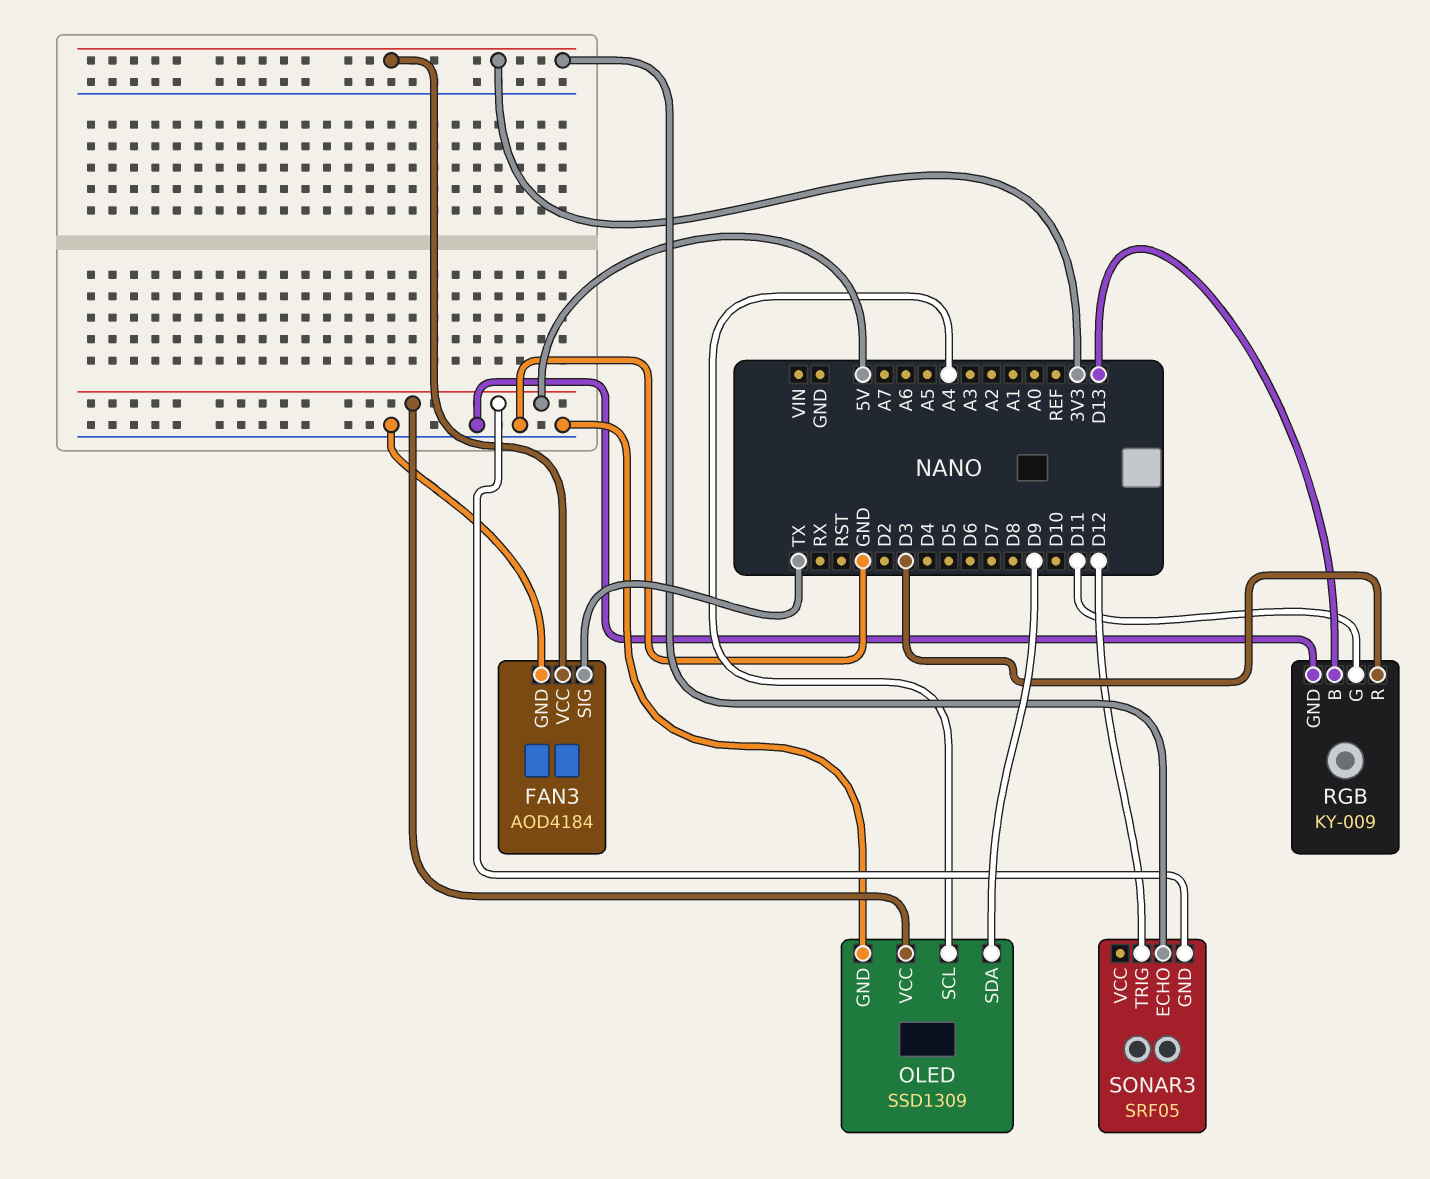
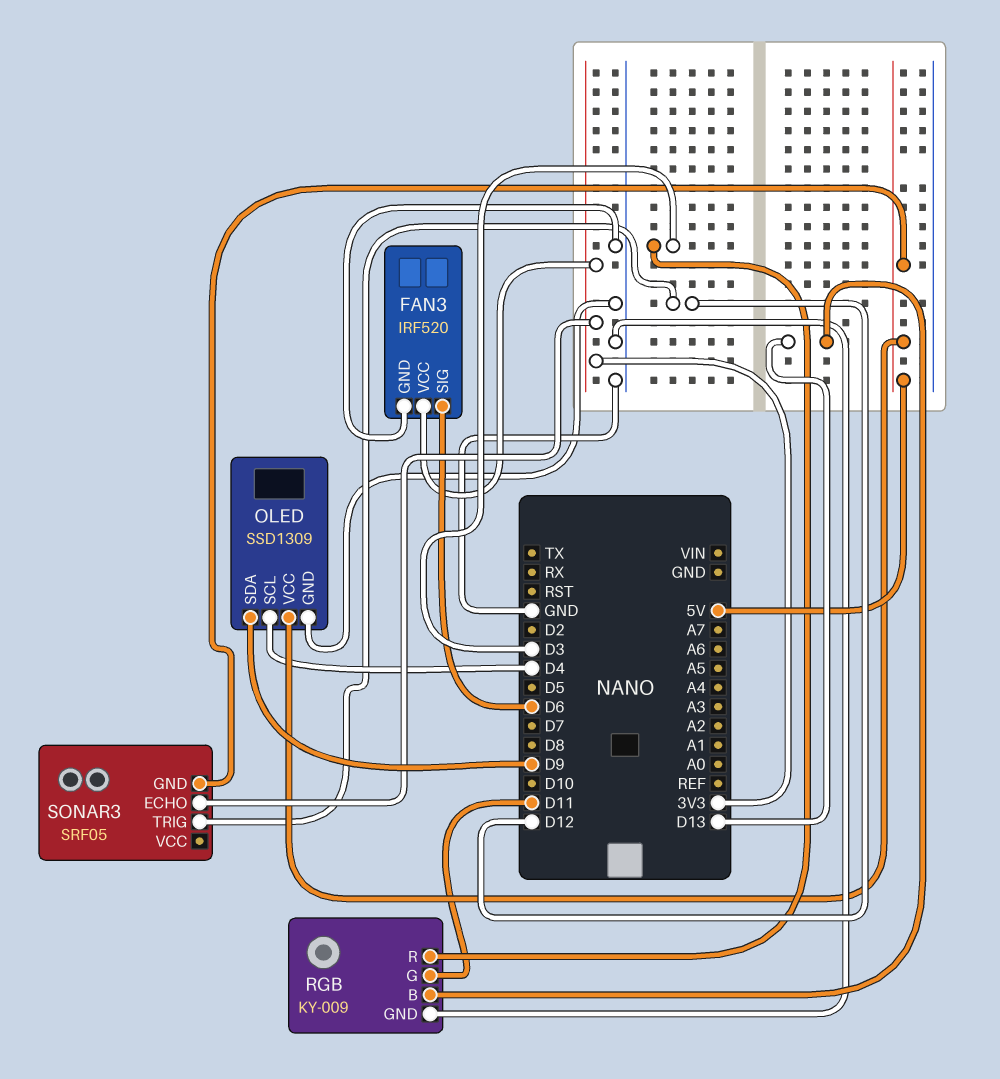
FAN3: AOD4184 -> IRF520
FAN3 pin SIG: TX -> D6
OLED pin SCL: A4 -> D4

